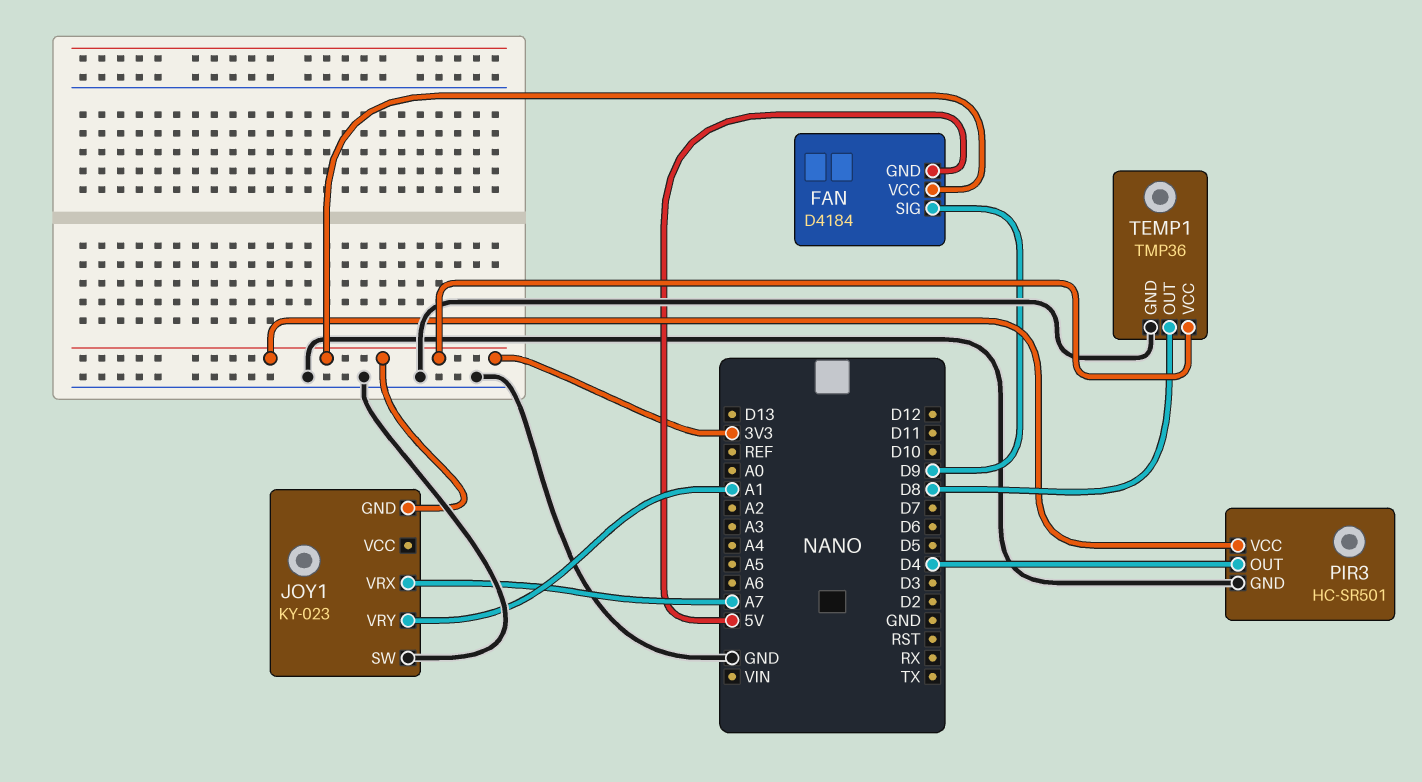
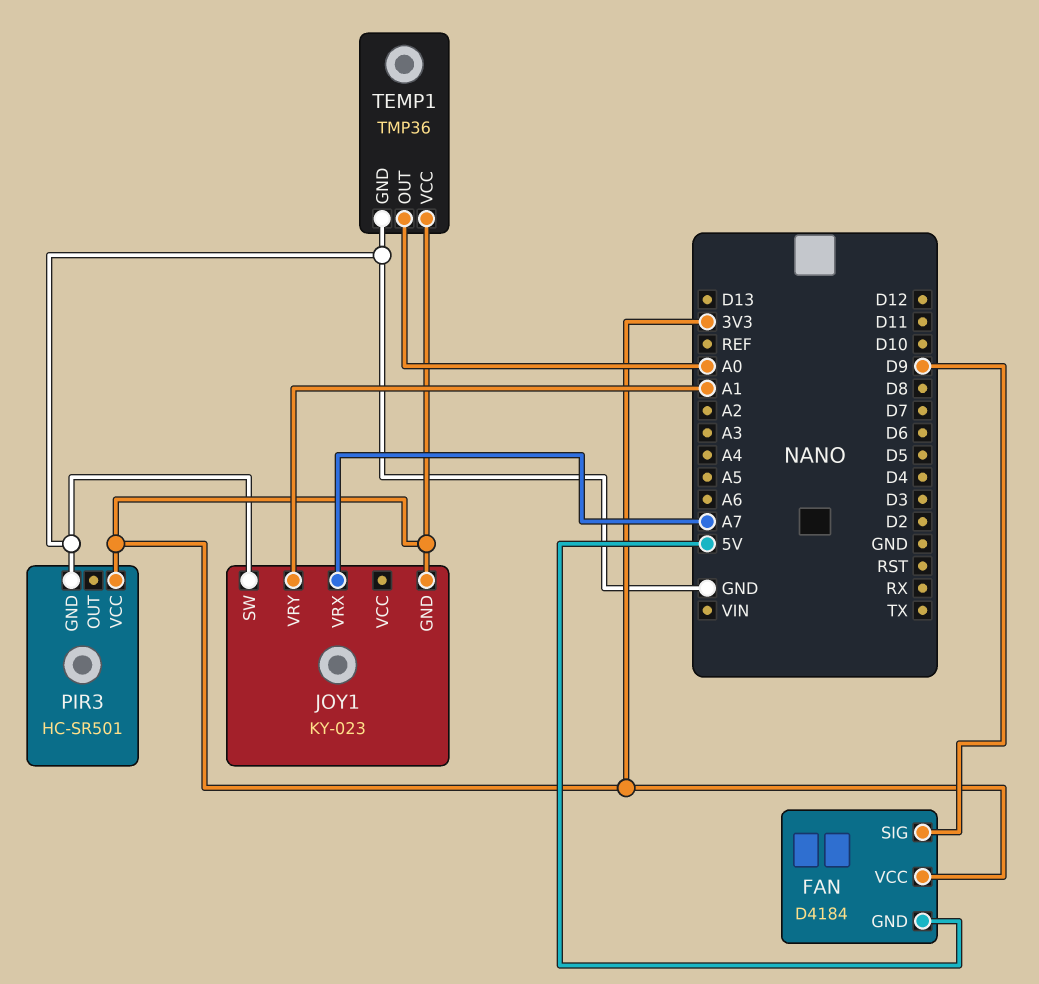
PIR3 pin OUT: D4 -> none
TEMP1 pin OUT: D8 -> A0

